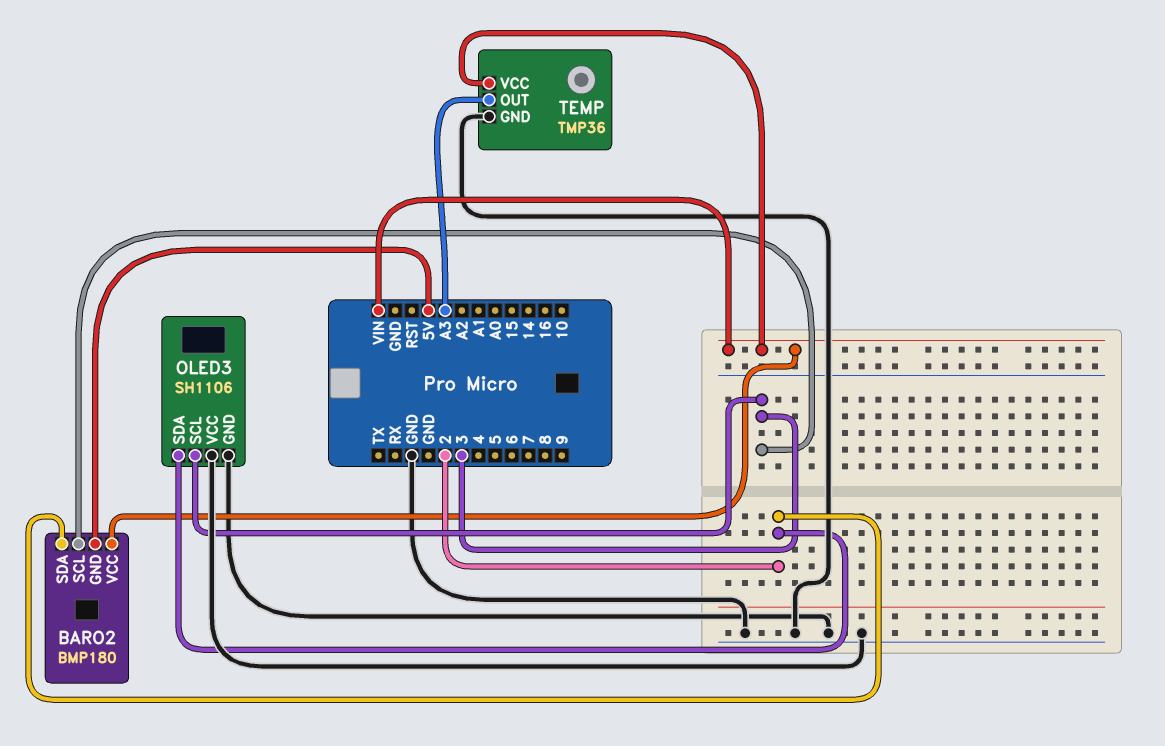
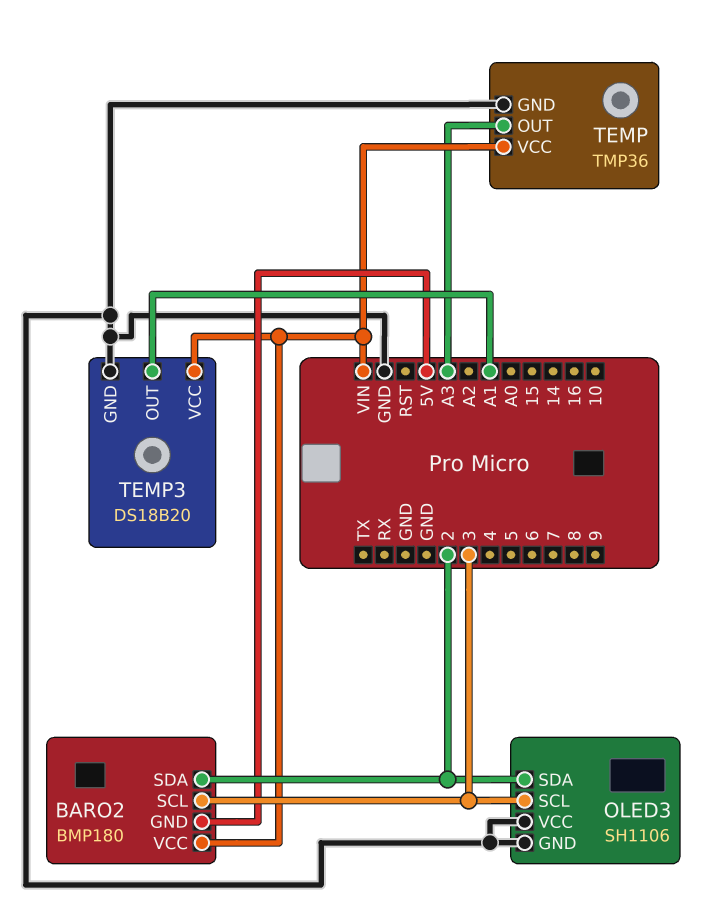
TEMP3: none -> DS18B20
TEMP3 pin GND: none -> GND
TEMP3 pin OUT: none -> A1
TEMP3 pin VCC: none -> VIN

